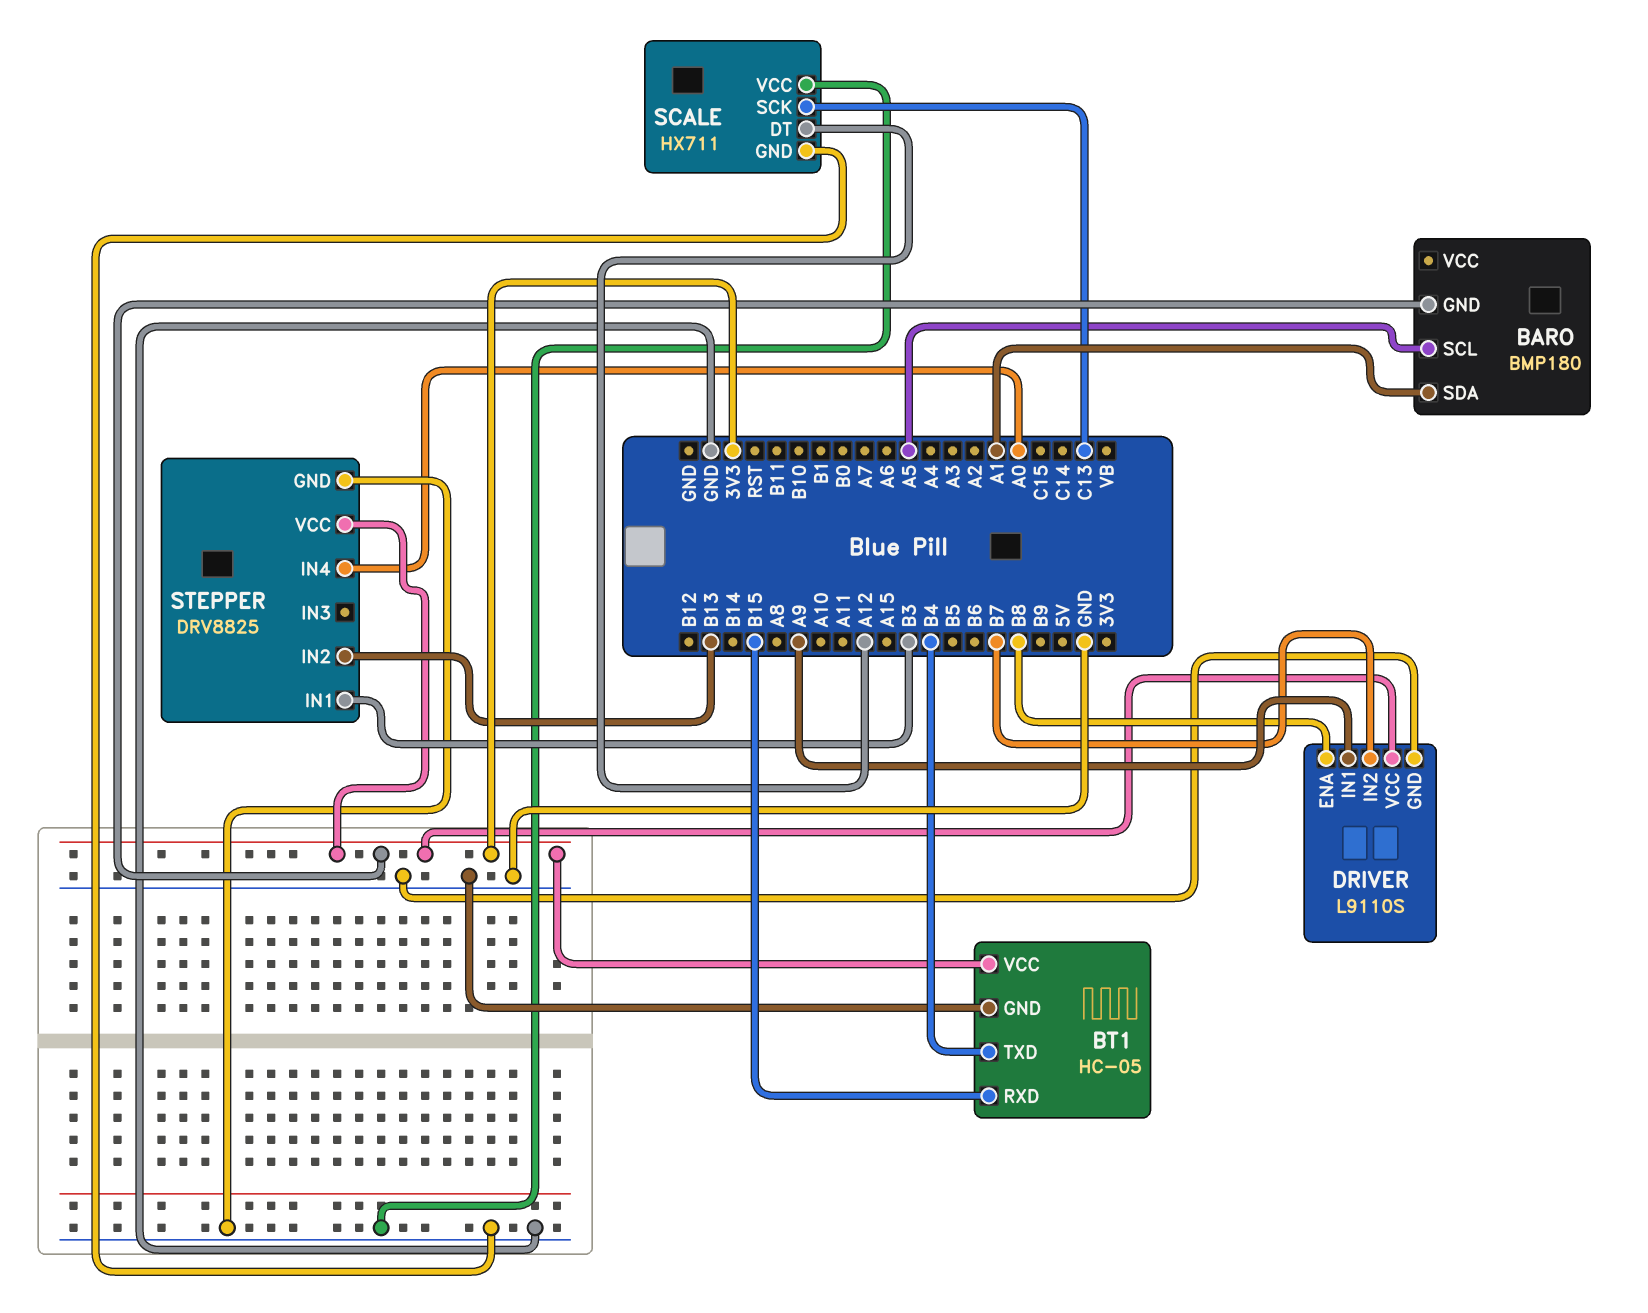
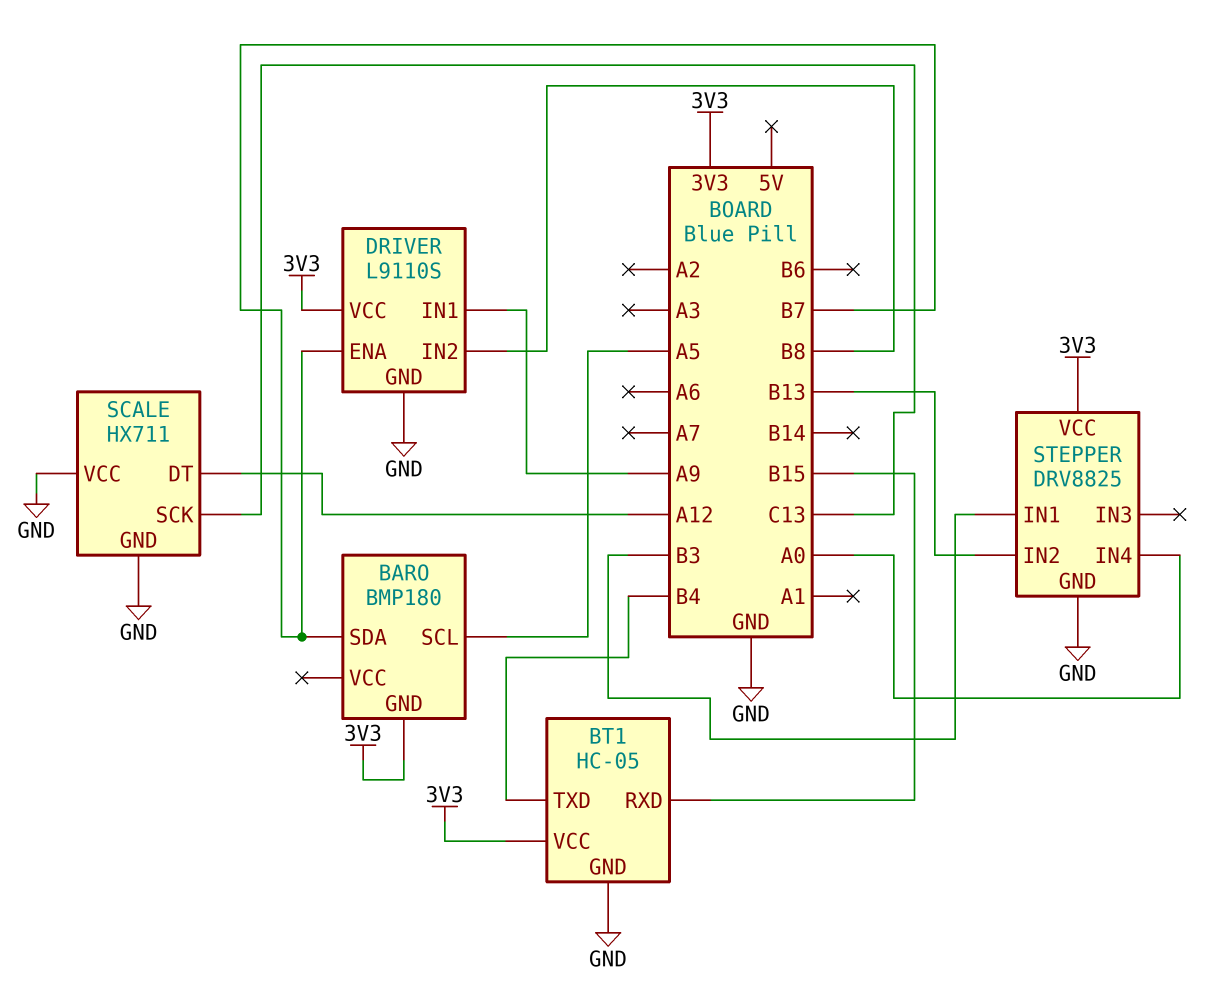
BARO pin SDA: A1 -> B7
DRIVER pin ENA: B8 -> B7
DRIVER pin IN2: B7 -> B8

